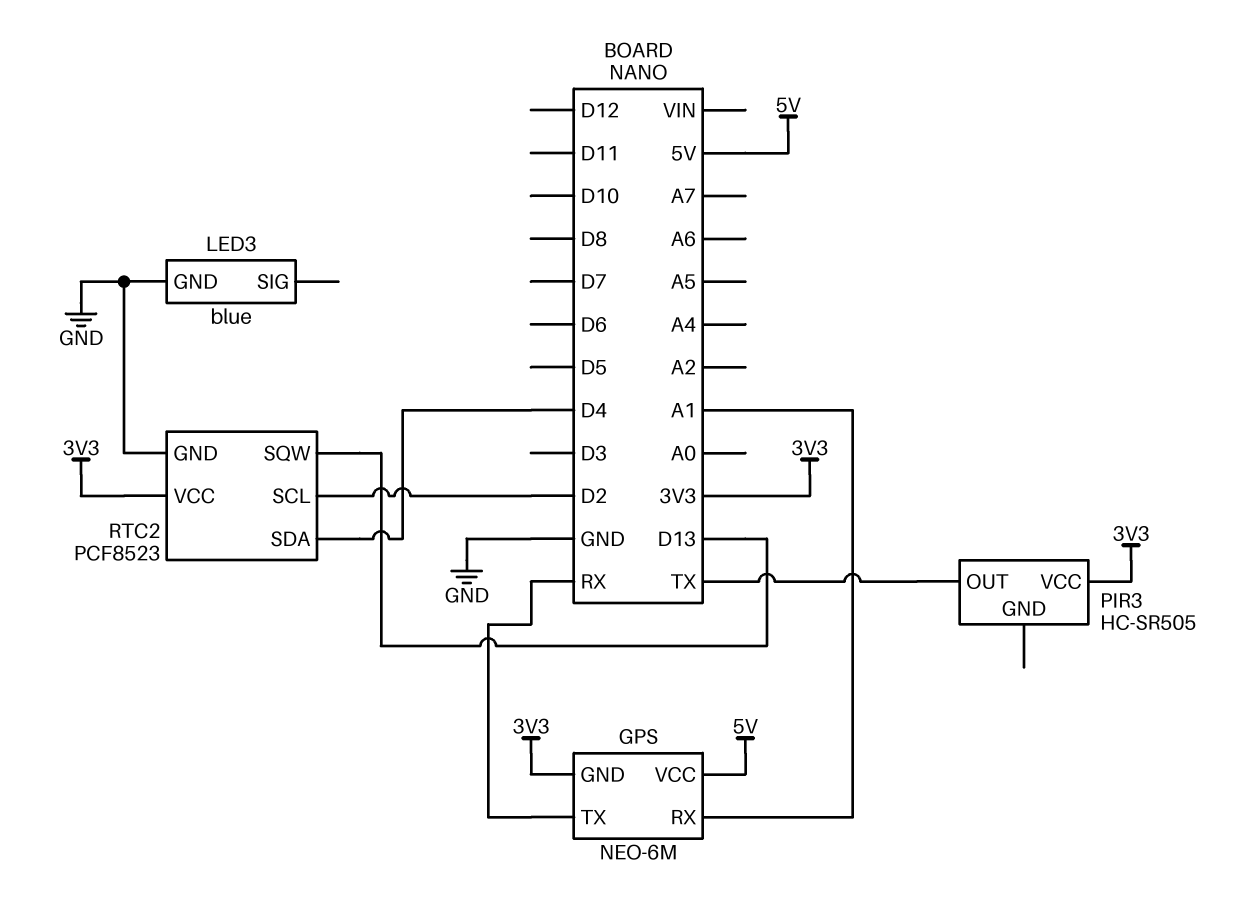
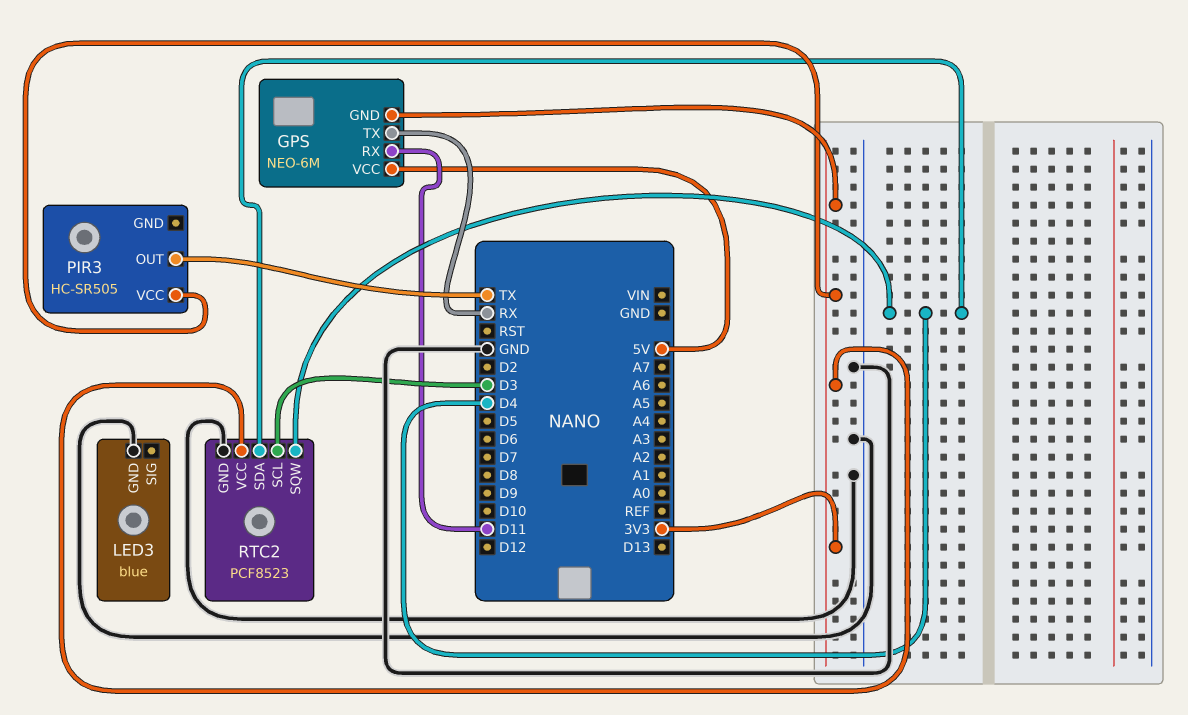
GPS pin RX: A1 -> D11
RTC2 pin SCL: D2 -> D3
RTC2 pin SQW: D13 -> D4

